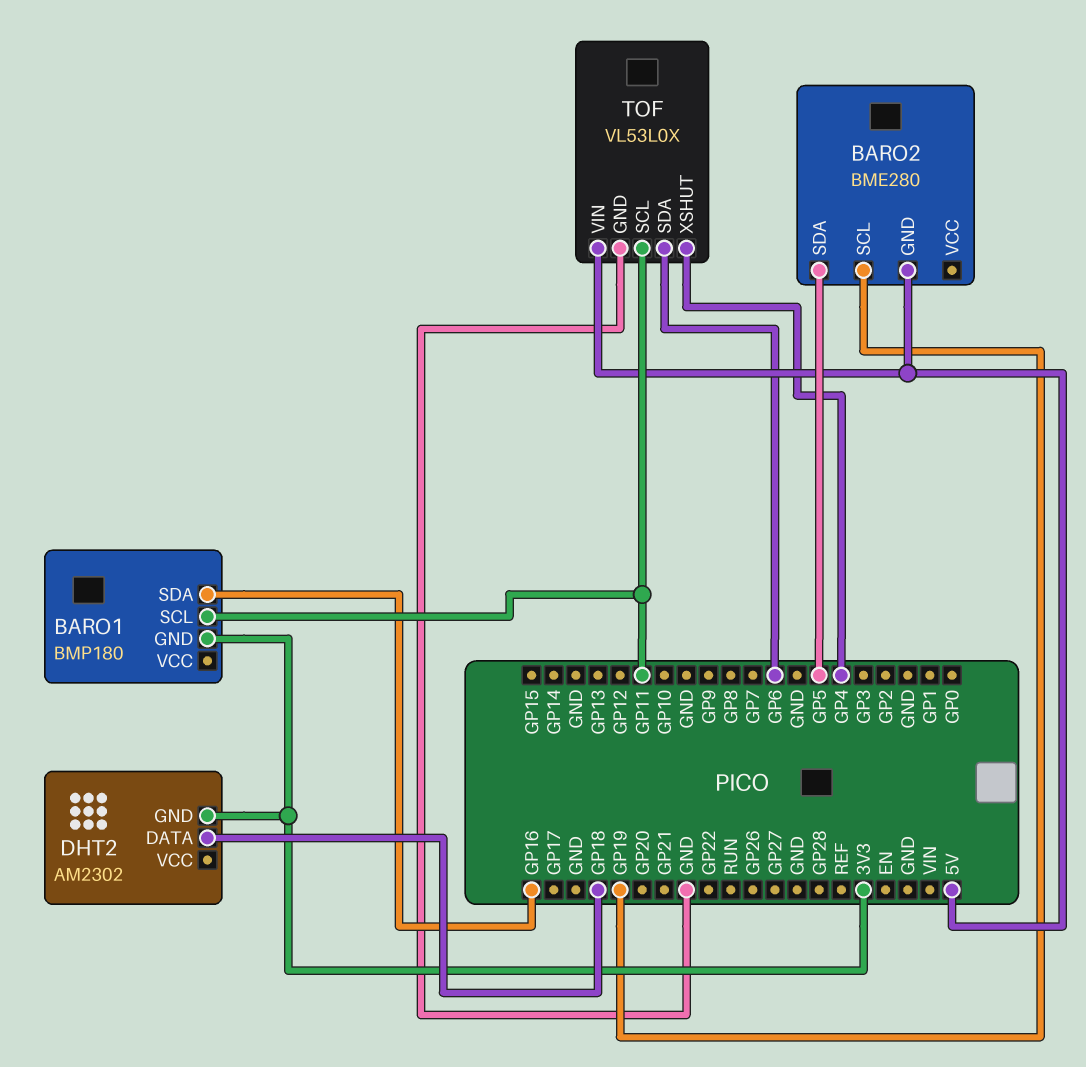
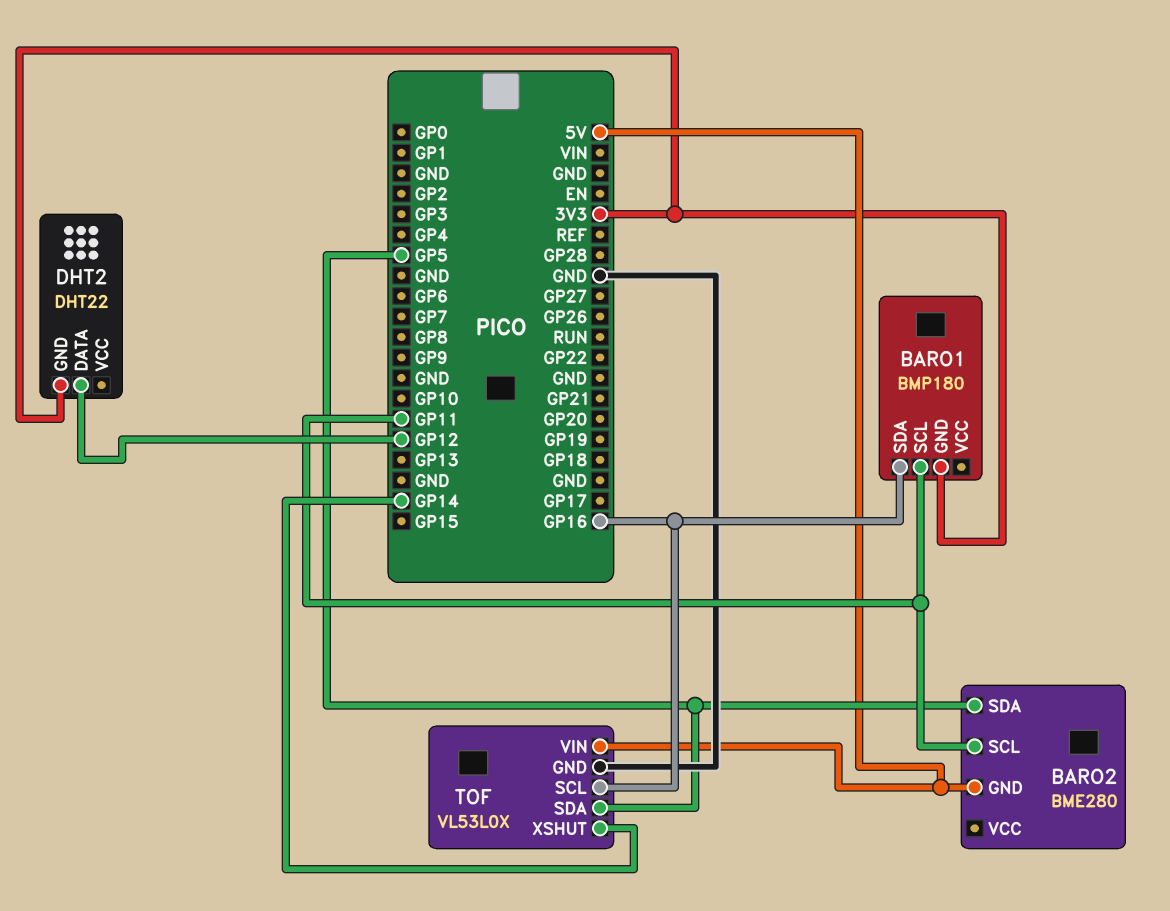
BARO2 pin SCL: GP19 -> GP11
DHT2: AM2302 -> DHT22
DHT2 pin DATA: GP18 -> GP12
TOF pin SCL: GP11 -> GP16
TOF pin SDA: GP6 -> GP5
TOF pin XSHUT: GP4 -> GP14

